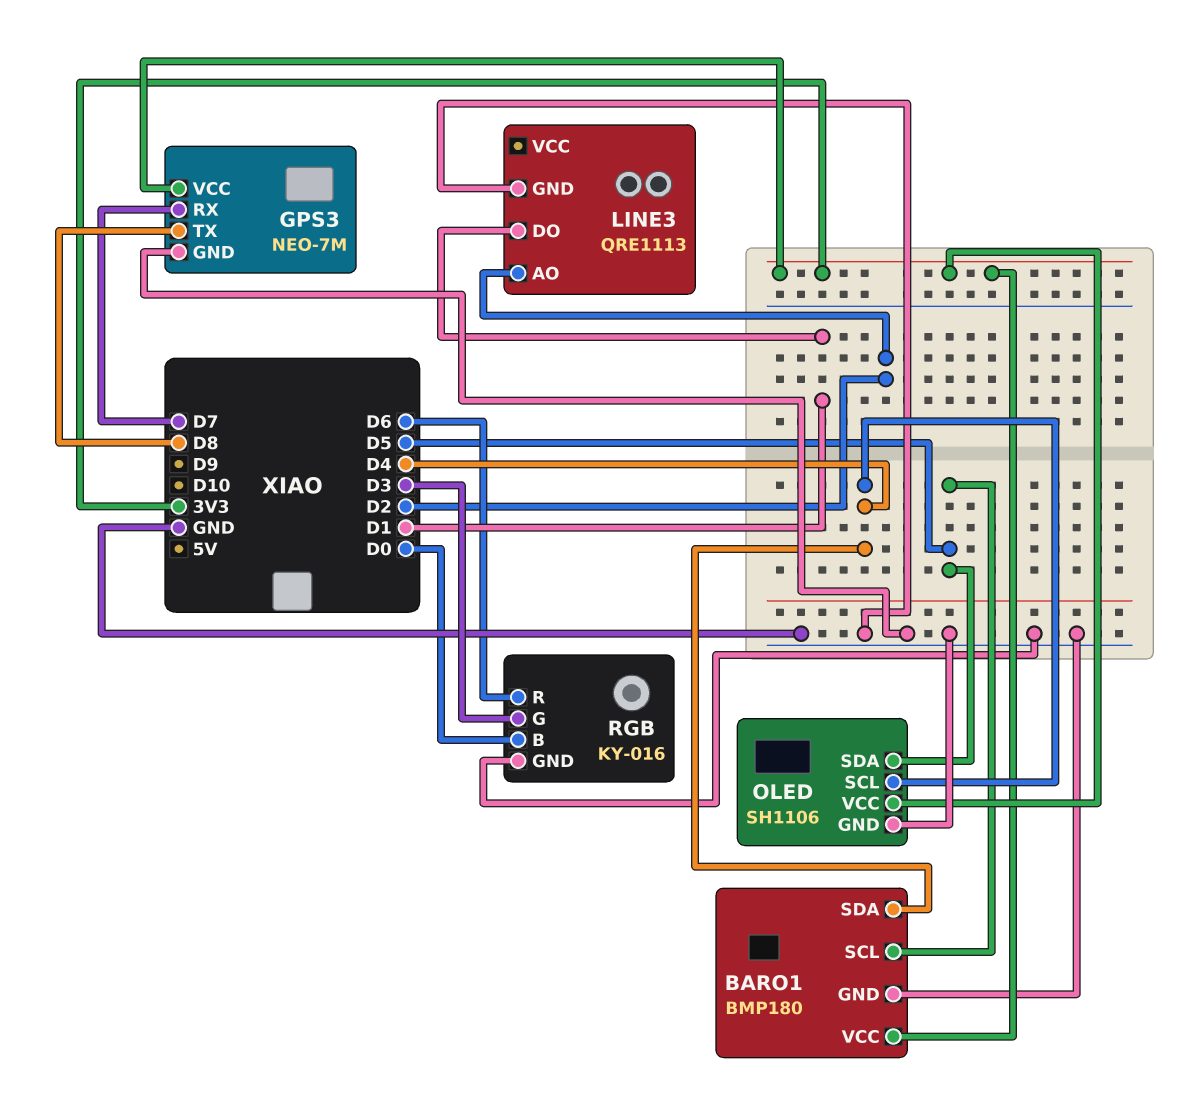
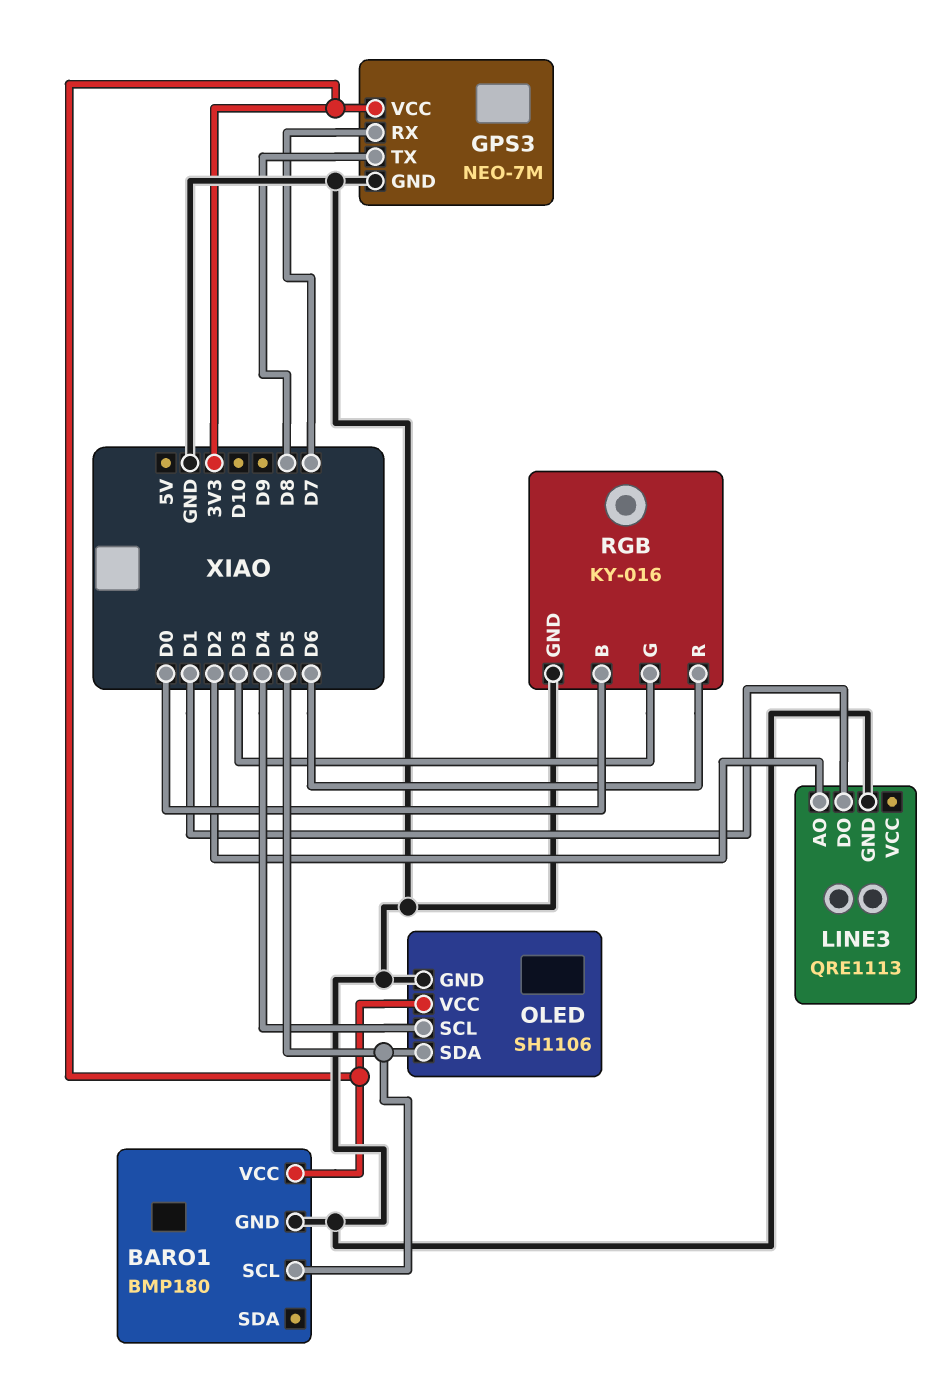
BARO1 pin SDA: D4 -> none

